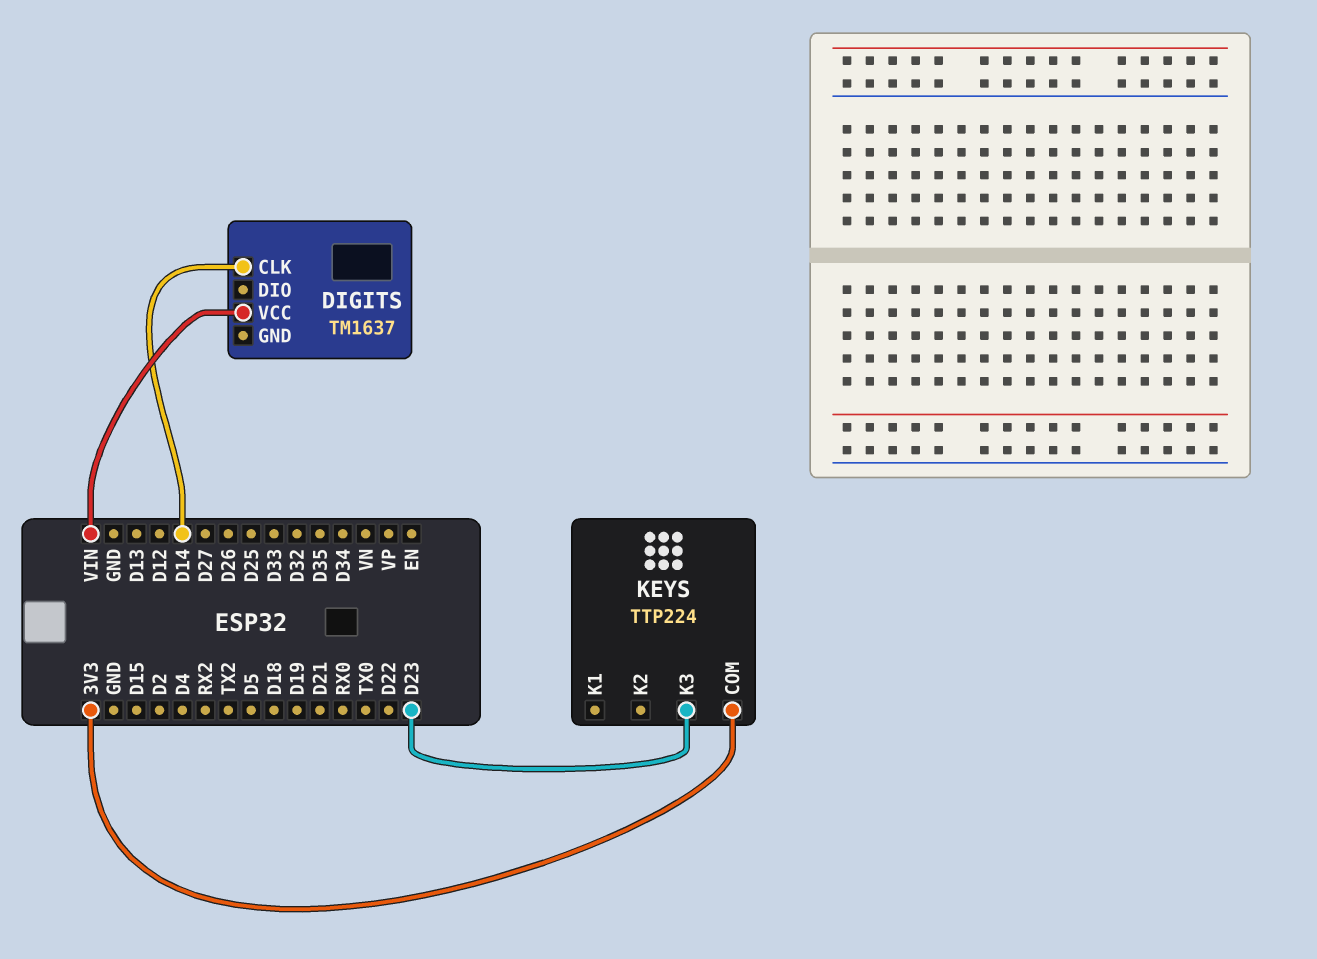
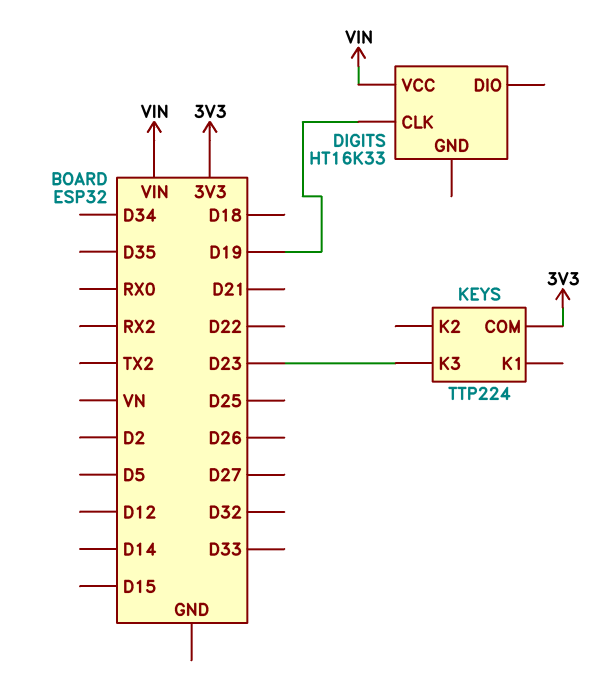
DIGITS: TM1637 -> HT16K33
DIGITS pin CLK: D14 -> D19

